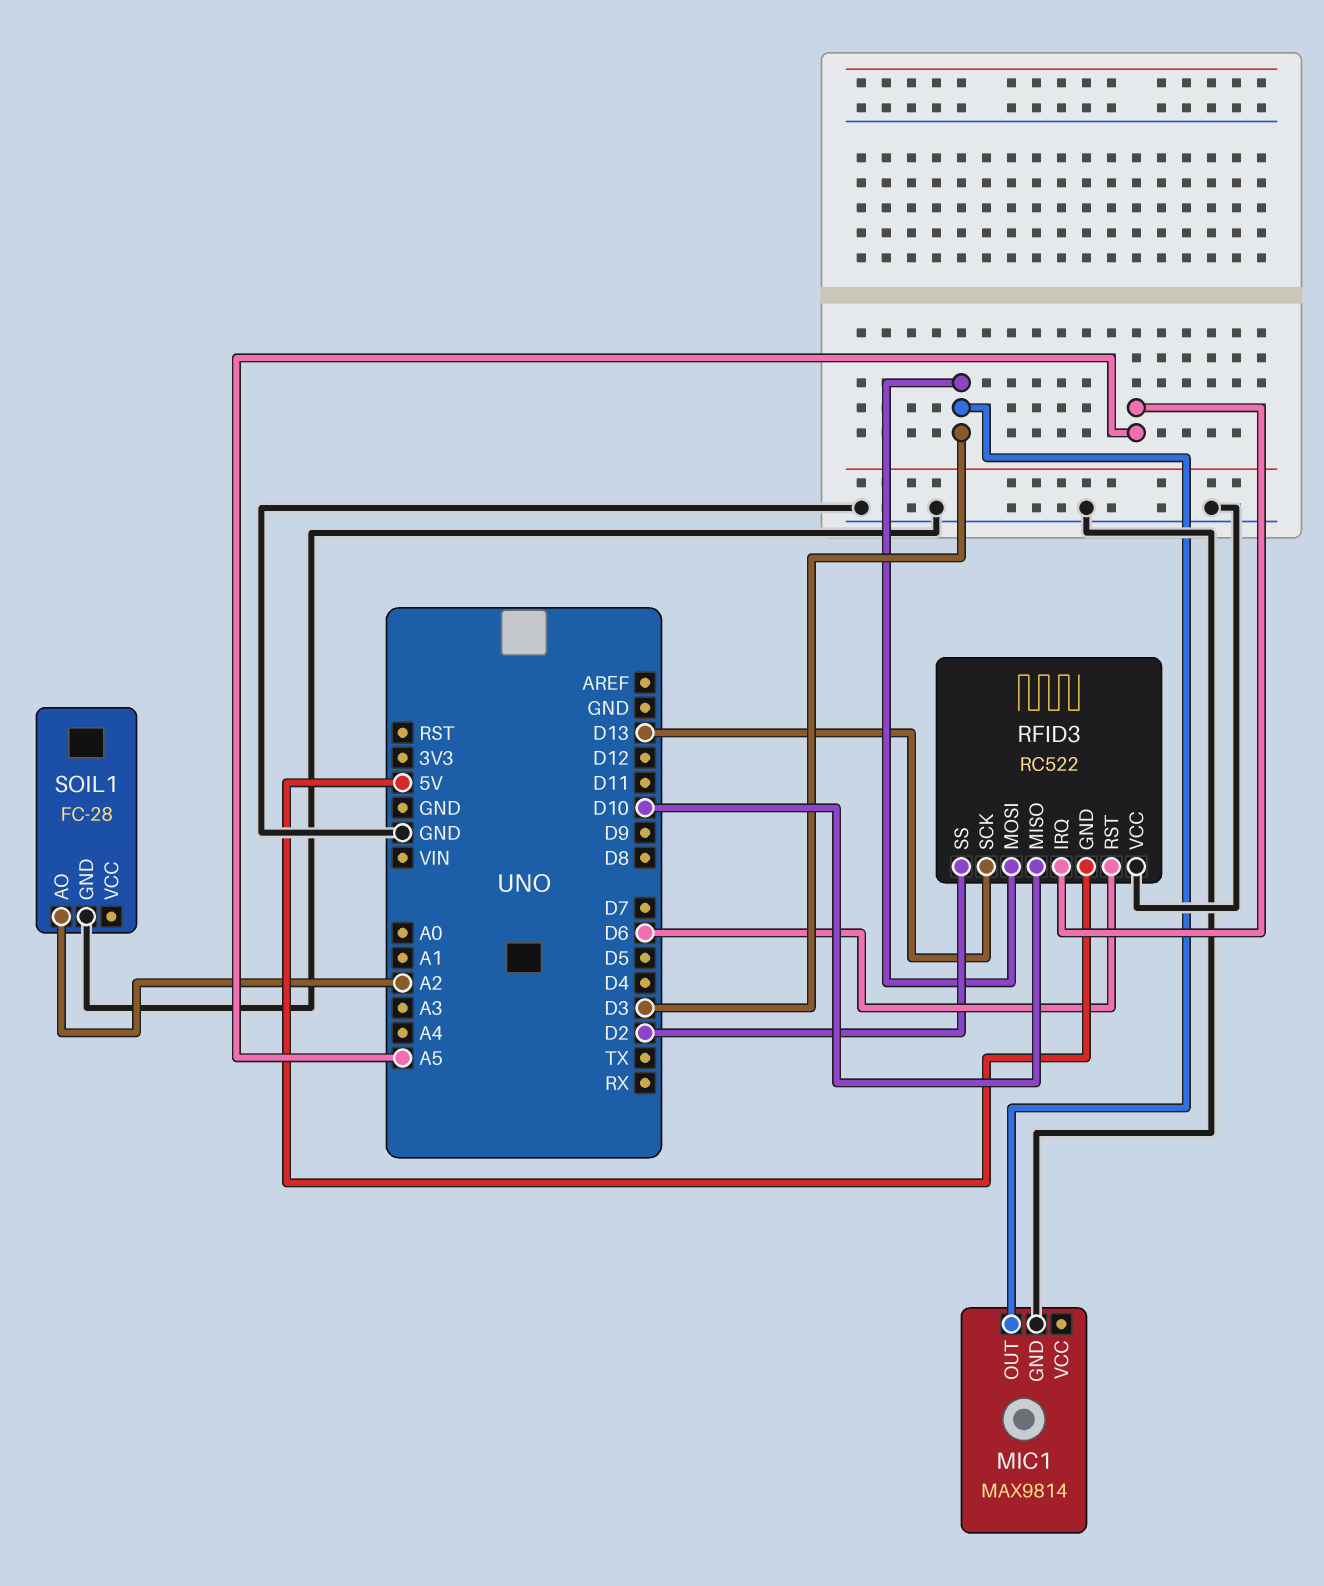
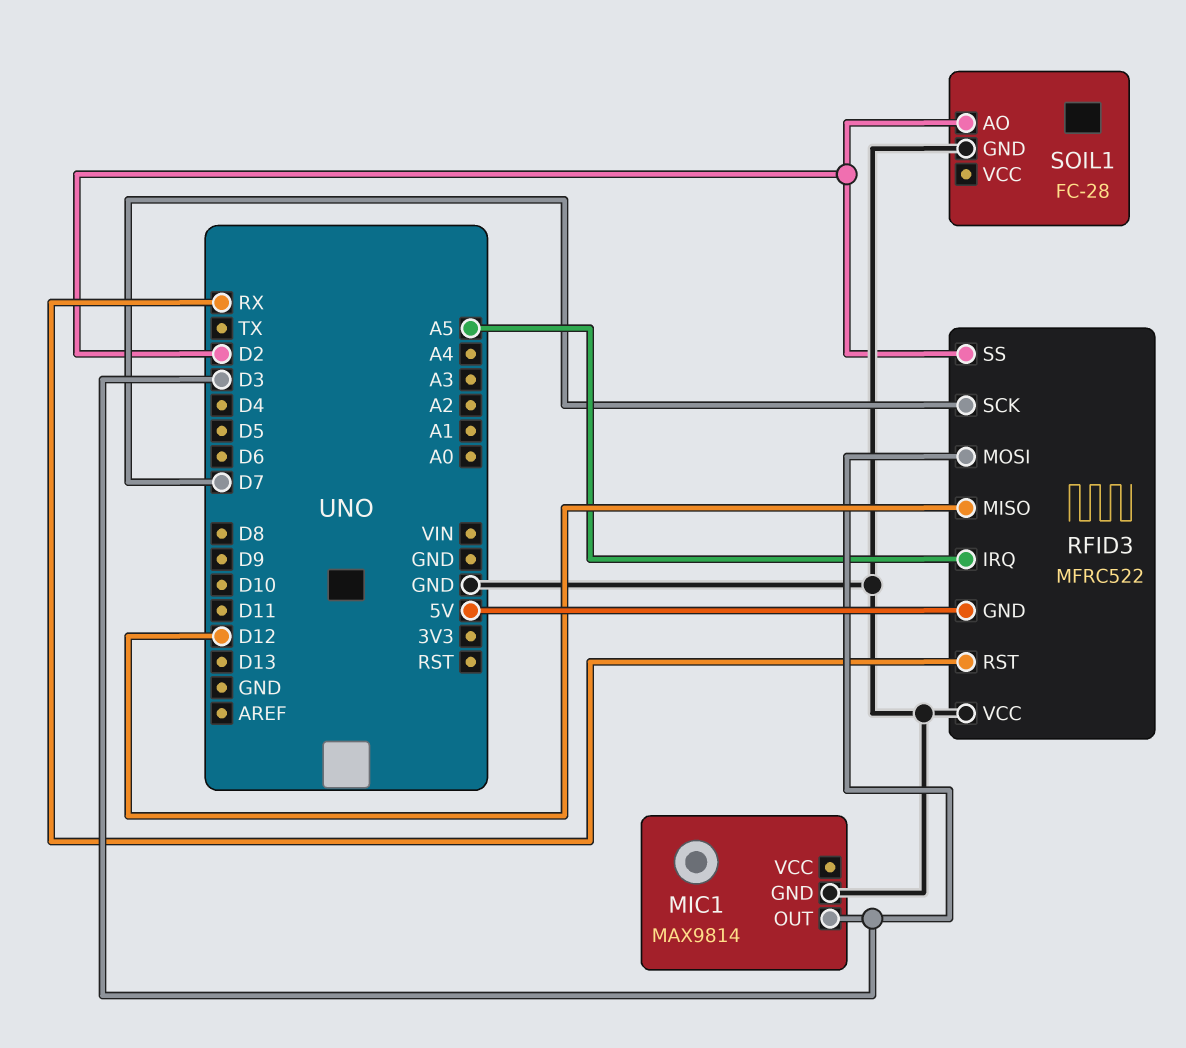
RFID3: RC522 -> MFRC522
RFID3 pin MISO: D10 -> D12
RFID3 pin RST: D6 -> RX
RFID3 pin SCK: D13 -> D7
SOIL1 pin AO: A2 -> D2

